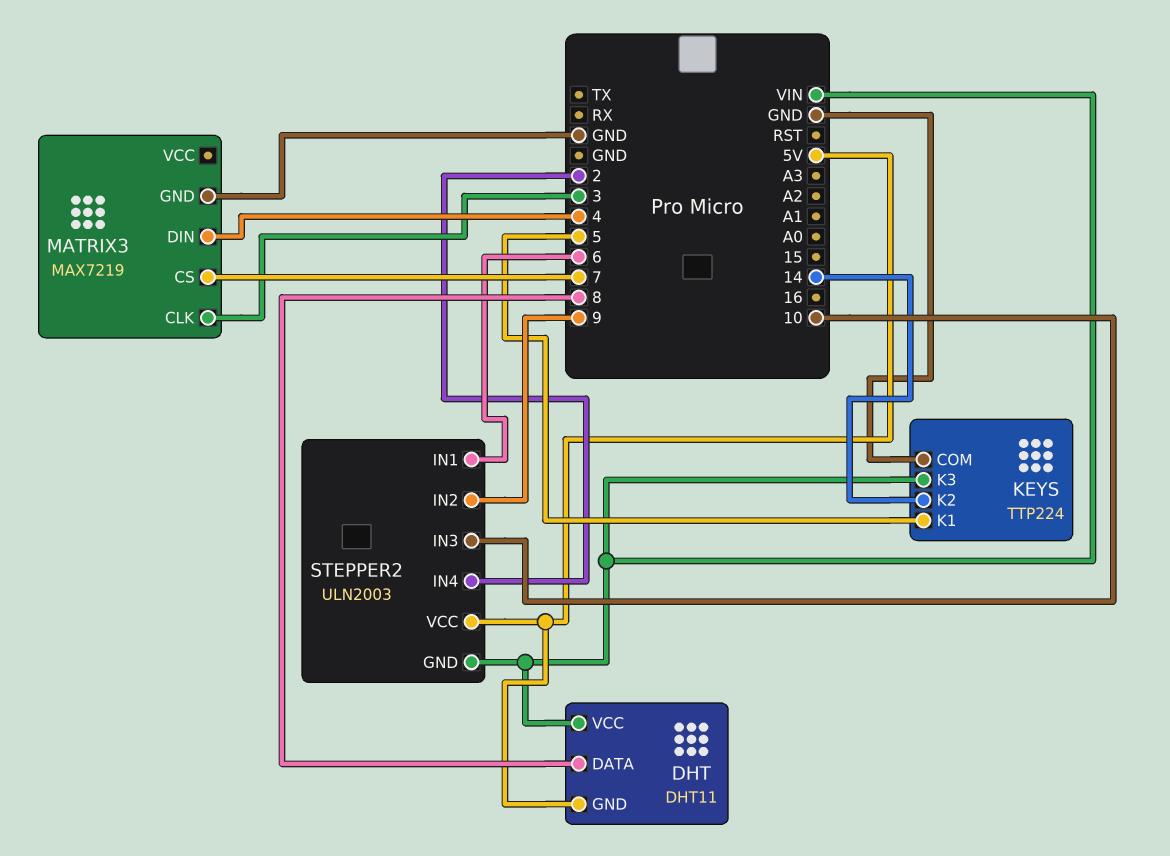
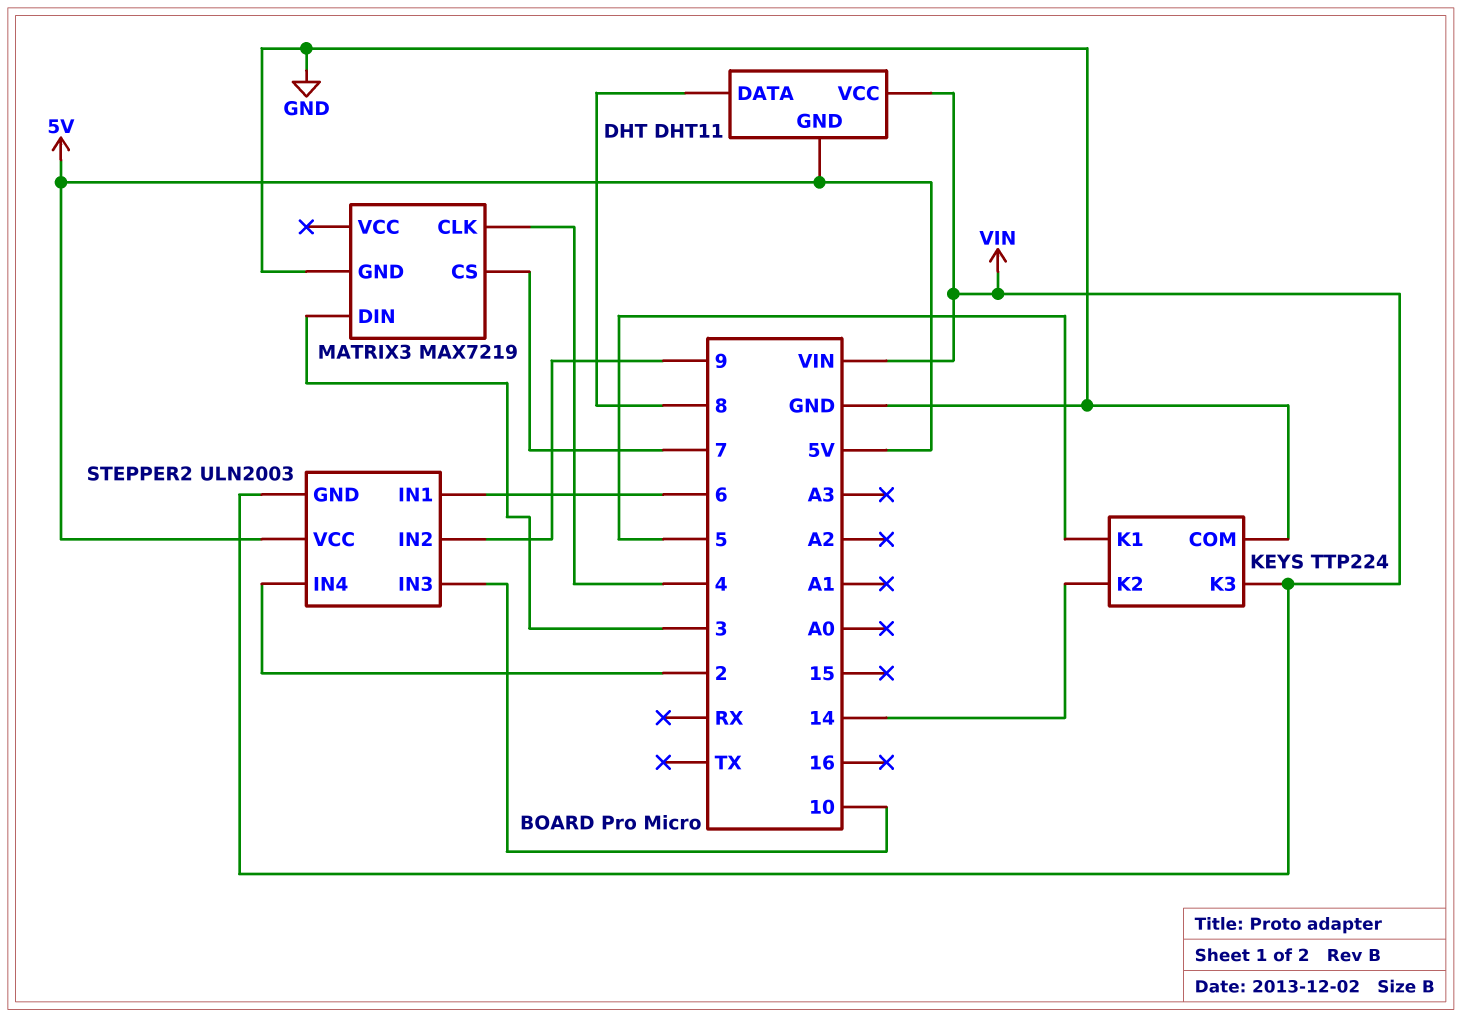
MATRIX3 pin CLK: 3 -> 4
MATRIX3 pin DIN: 4 -> 3

